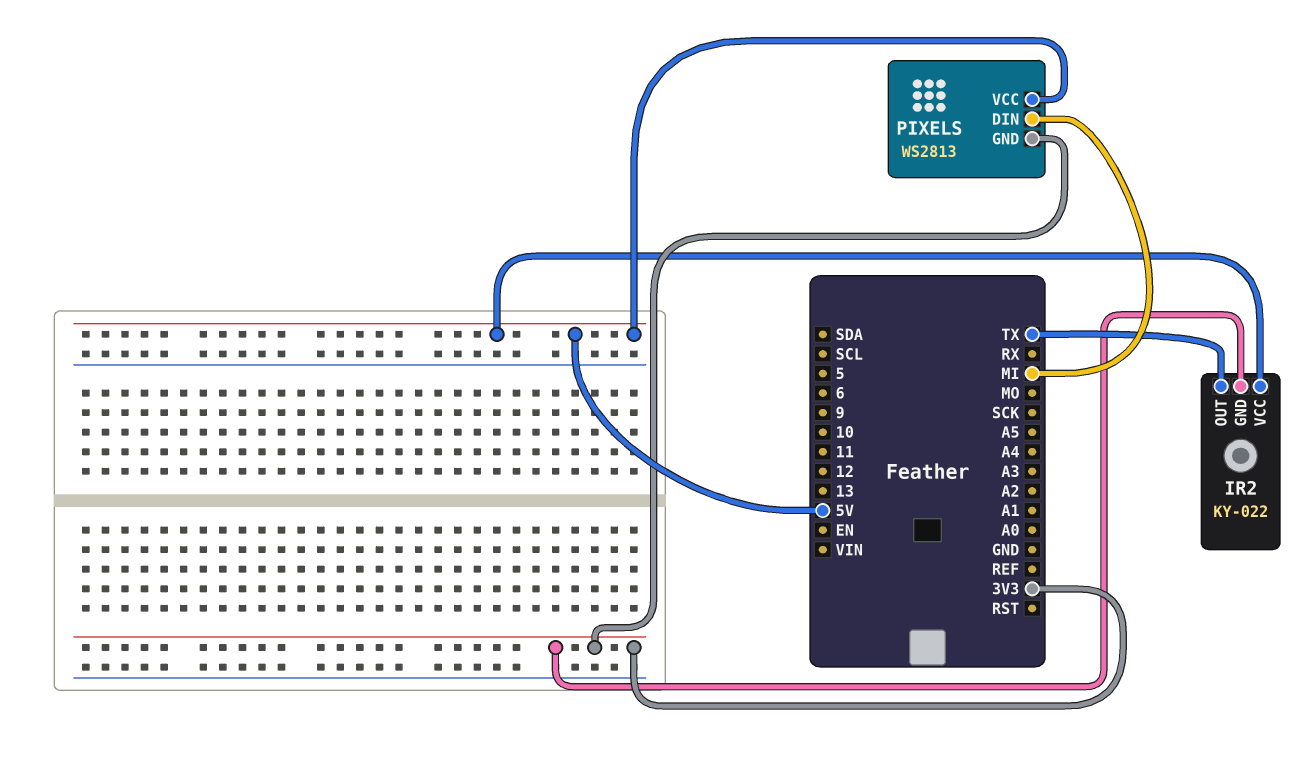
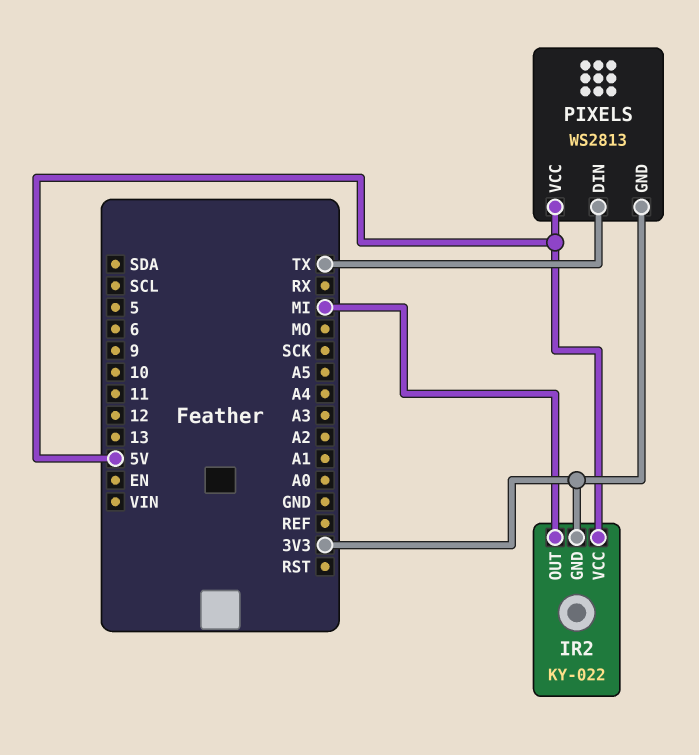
IR2 pin OUT: TX -> MI
PIXELS pin DIN: MI -> TX

